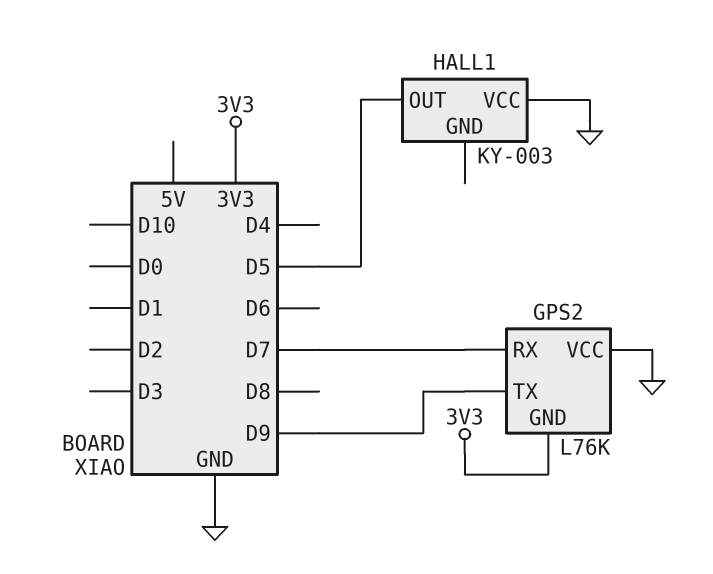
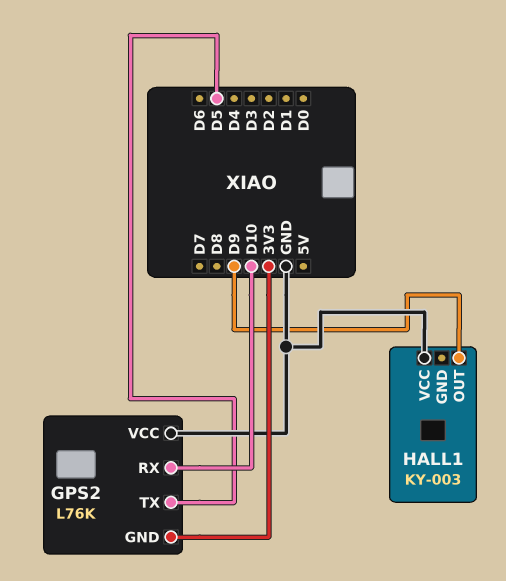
GPS2 pin RX: D7 -> D10
GPS2 pin TX: D9 -> D5
HALL1 pin OUT: D5 -> D9

